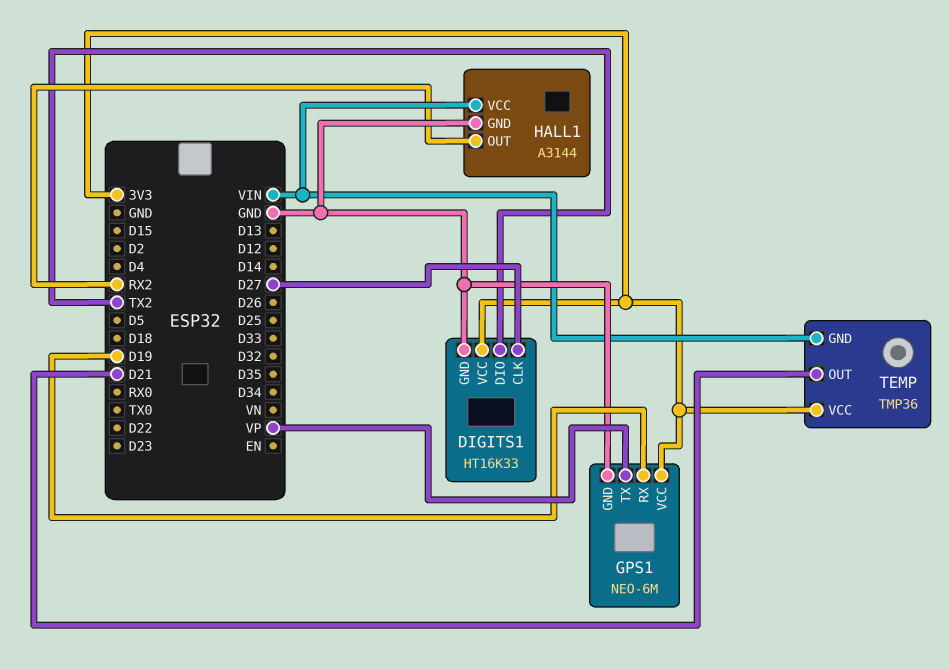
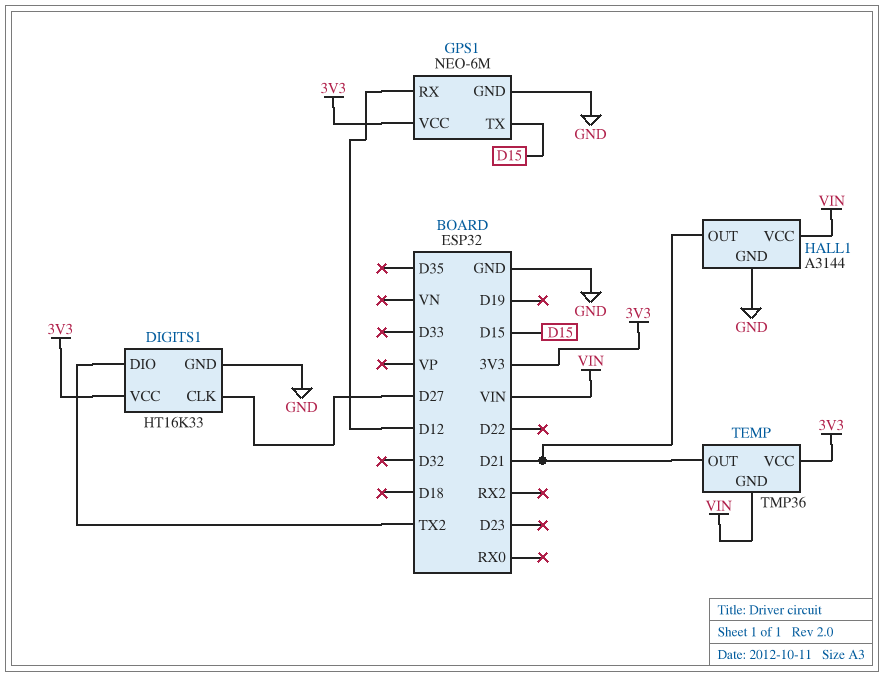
GPS1 pin RX: D19 -> D12
GPS1 pin TX: VP -> D15
HALL1 pin OUT: RX2 -> D21

